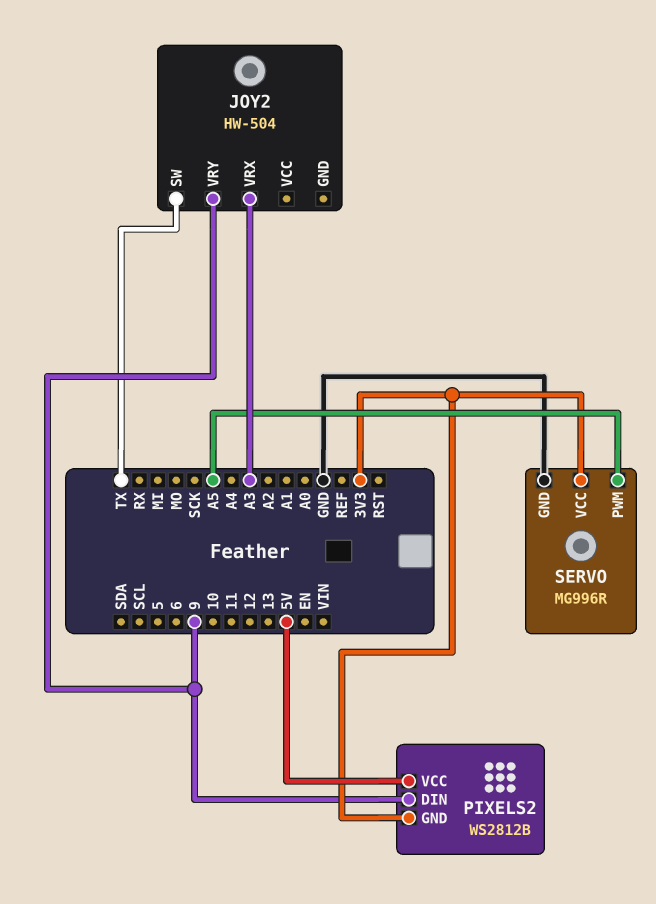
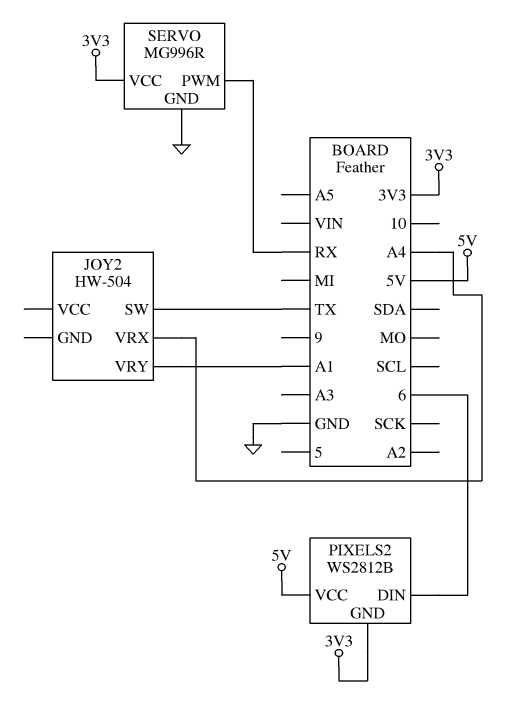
JOY2 pin VRX: A3 -> A4
JOY2 pin VRY: 9 -> A1
PIXELS2 pin DIN: 9 -> 6
SERVO pin PWM: A5 -> RX

